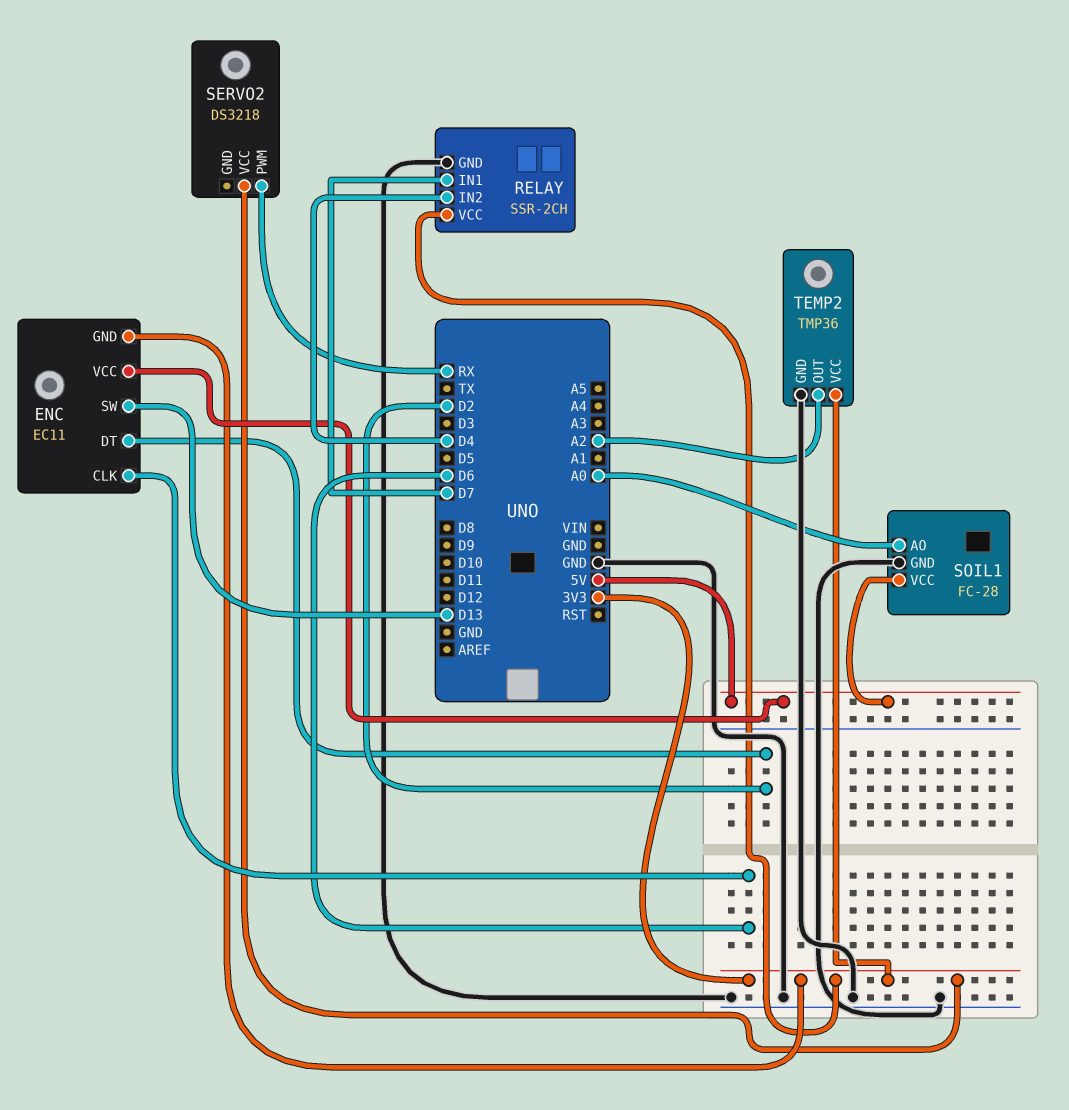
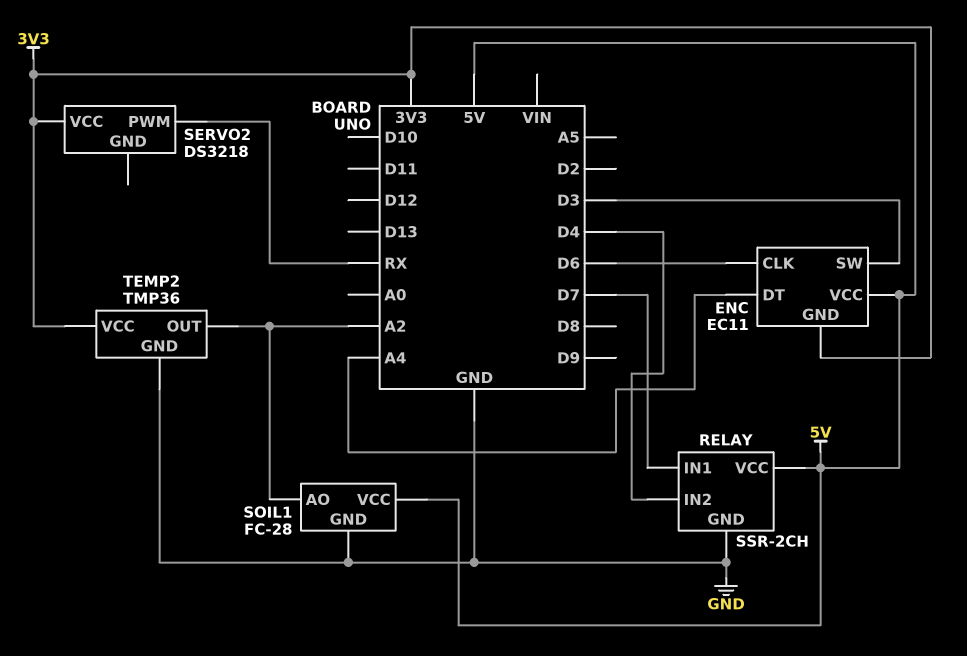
ENC pin DT: D2 -> A4
ENC pin SW: D13 -> D3
RELAY pin VCC: 3V3 -> 5V
SOIL1 pin AO: A0 -> A2

